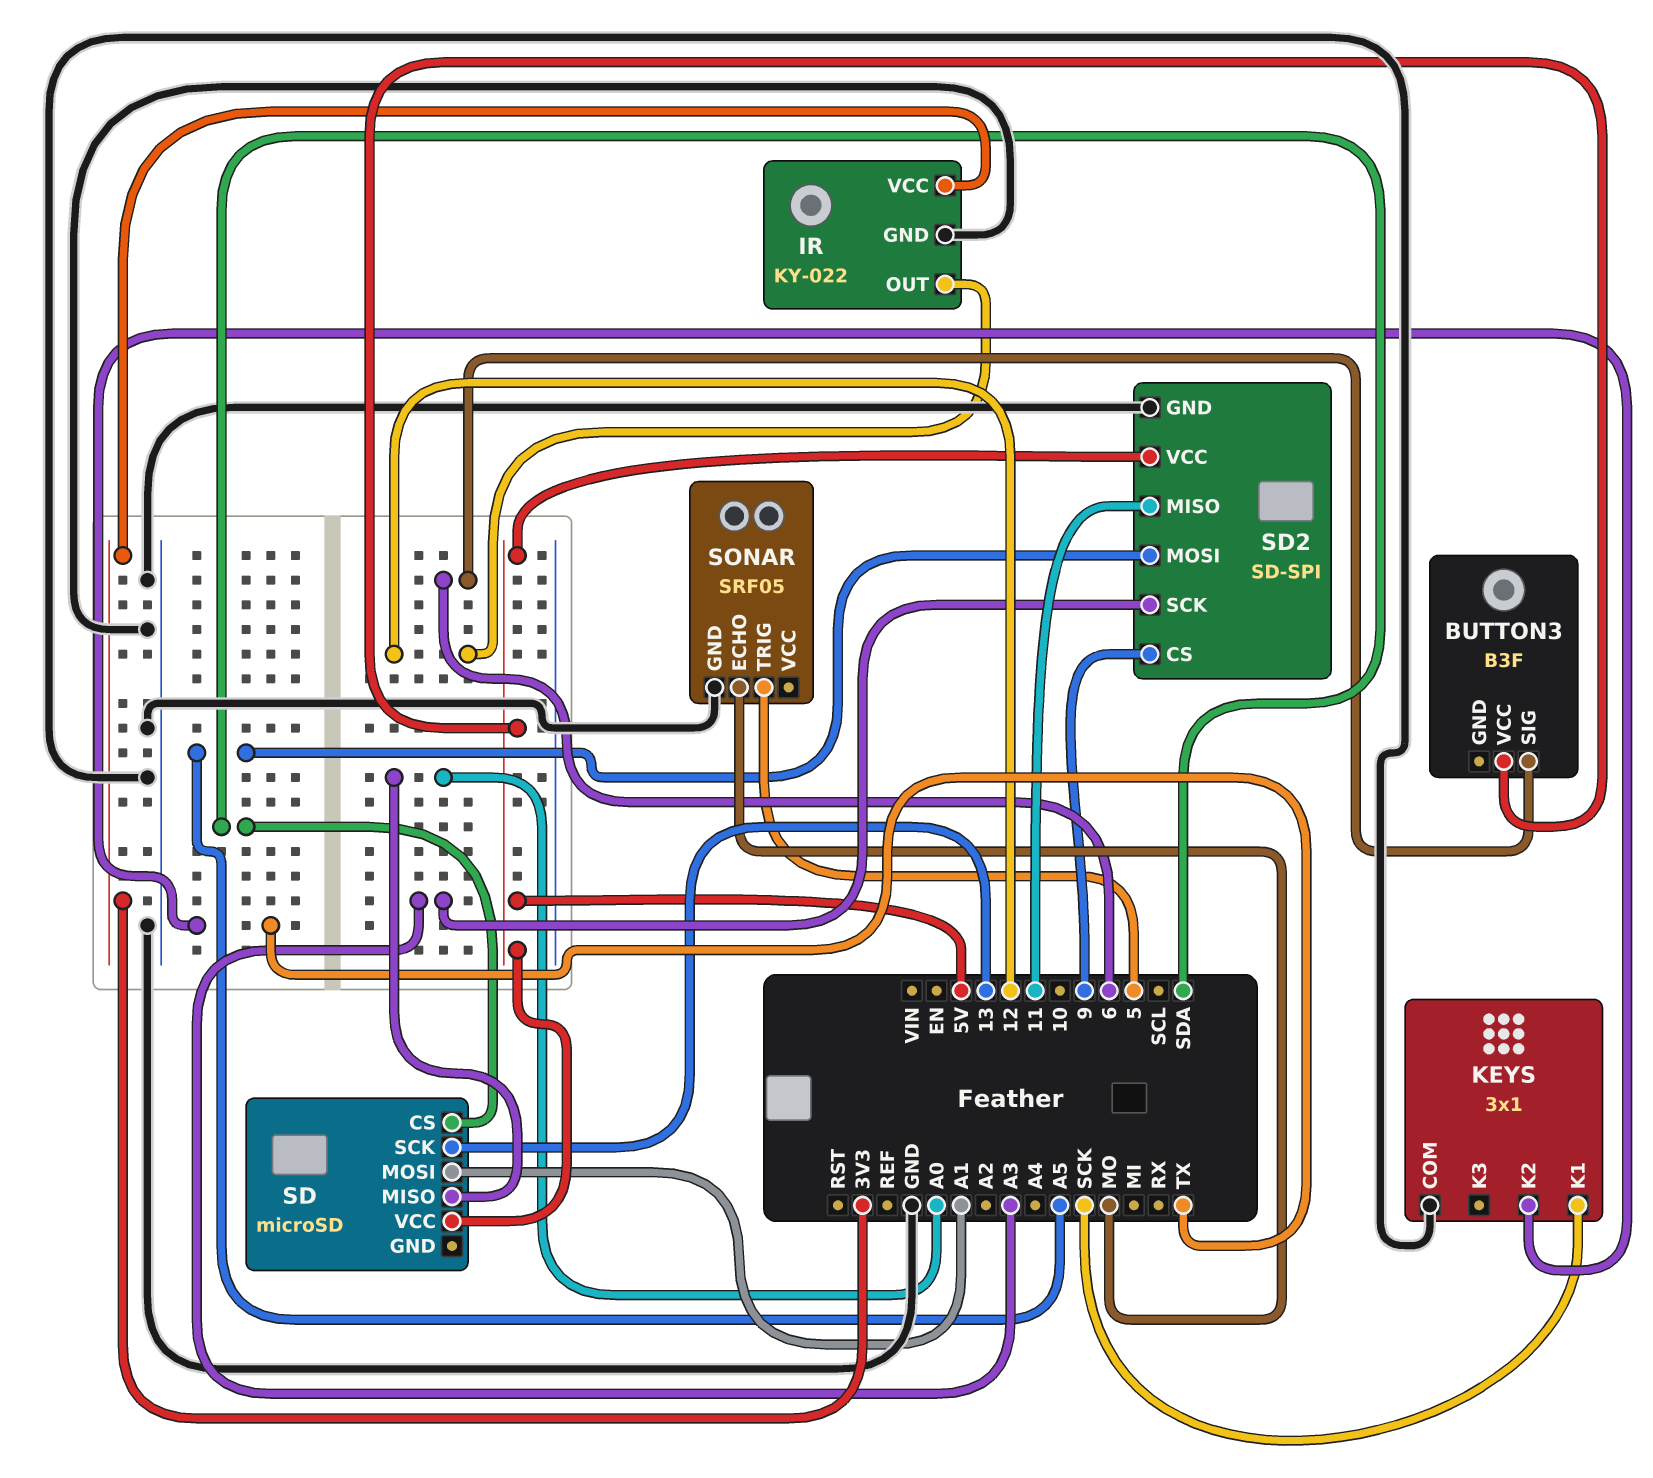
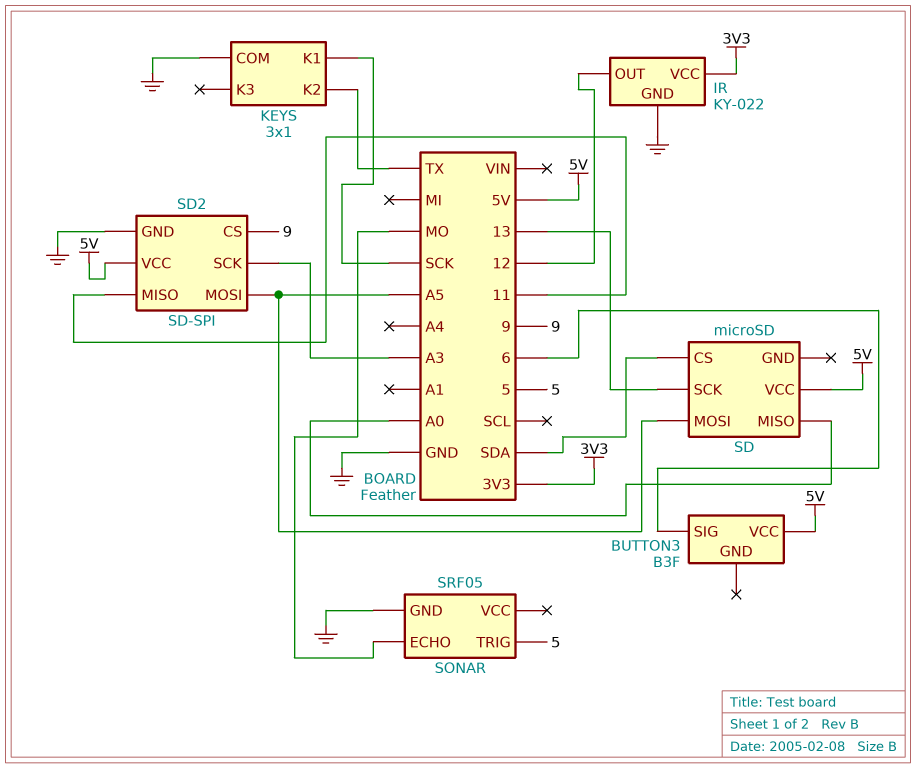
SD pin MOSI: A1 -> A5

